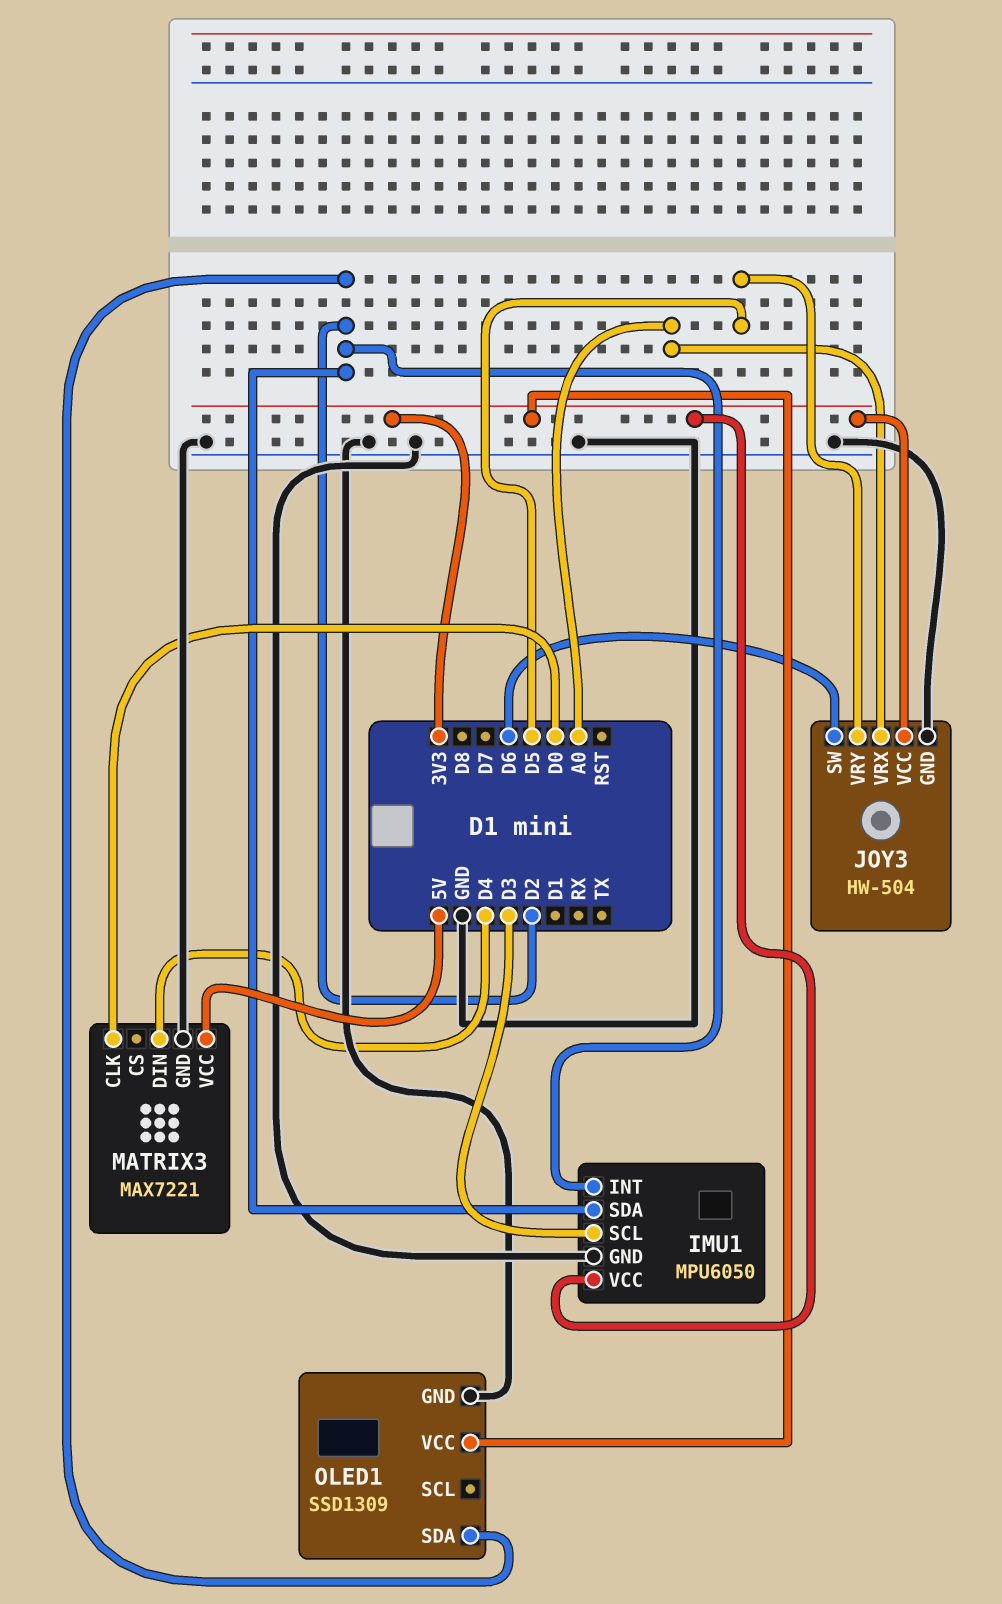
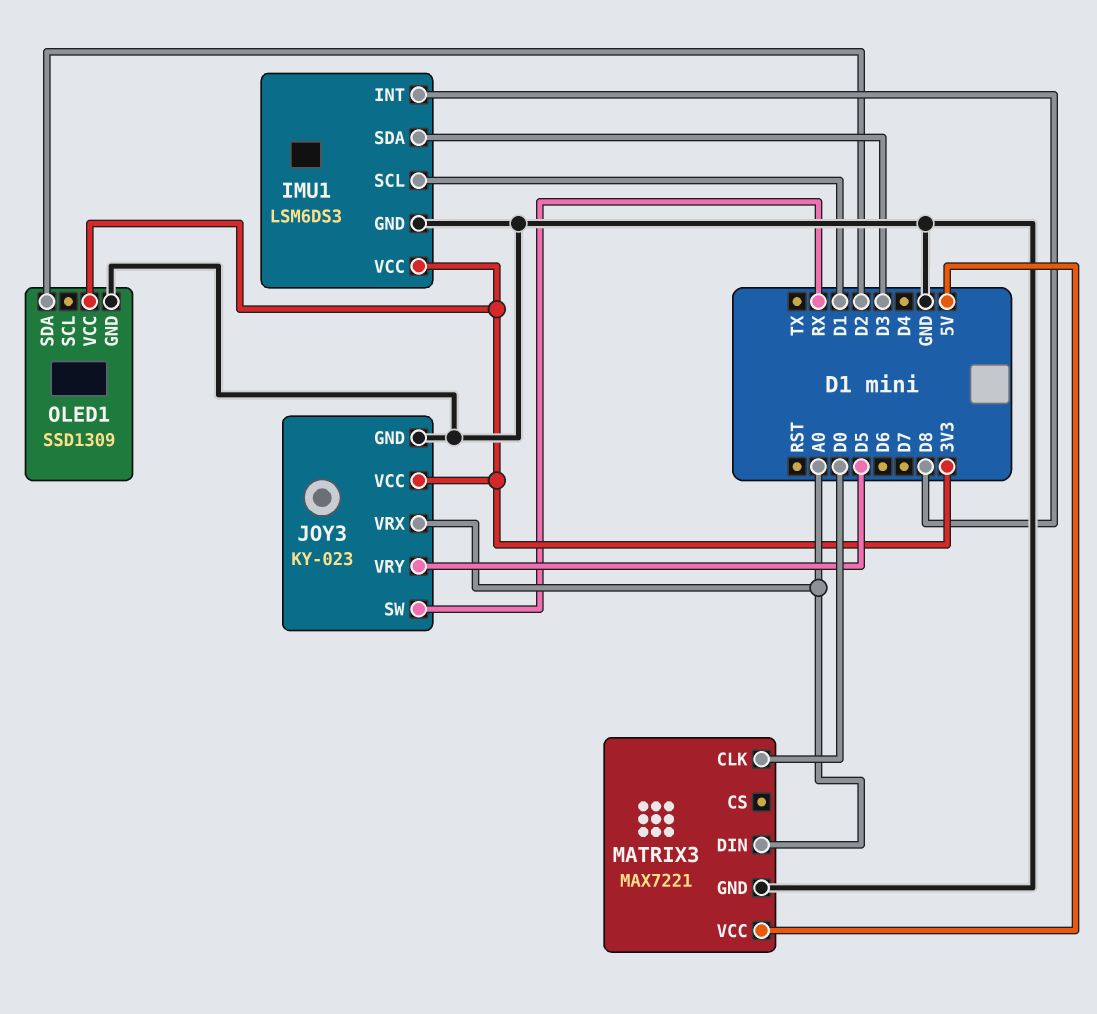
IMU1: MPU6050 -> LSM6DS3
IMU1 pin INT: D2 -> D8
IMU1 pin SCL: D3 -> D1
IMU1 pin SDA: D2 -> D3
JOY3: HW-504 -> KY-023
JOY3 pin SW: D6 -> RX
MATRIX3 pin DIN: D4 -> A0

